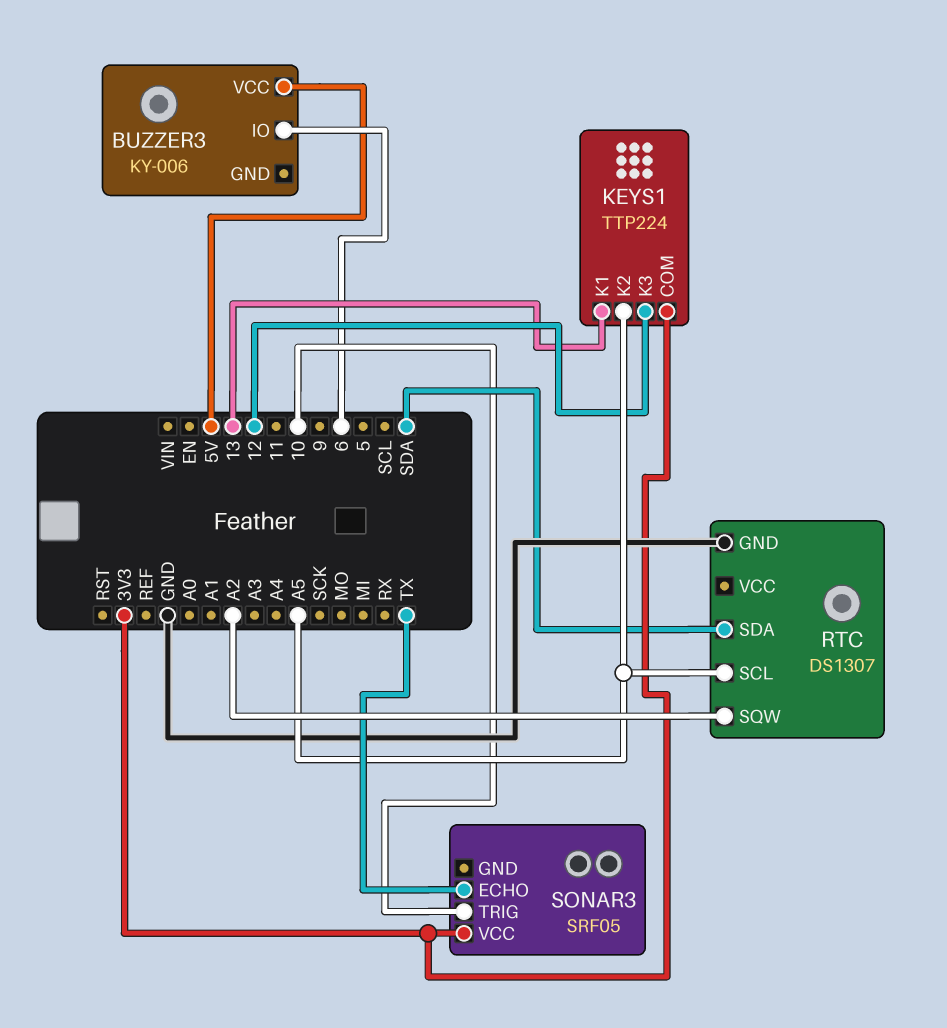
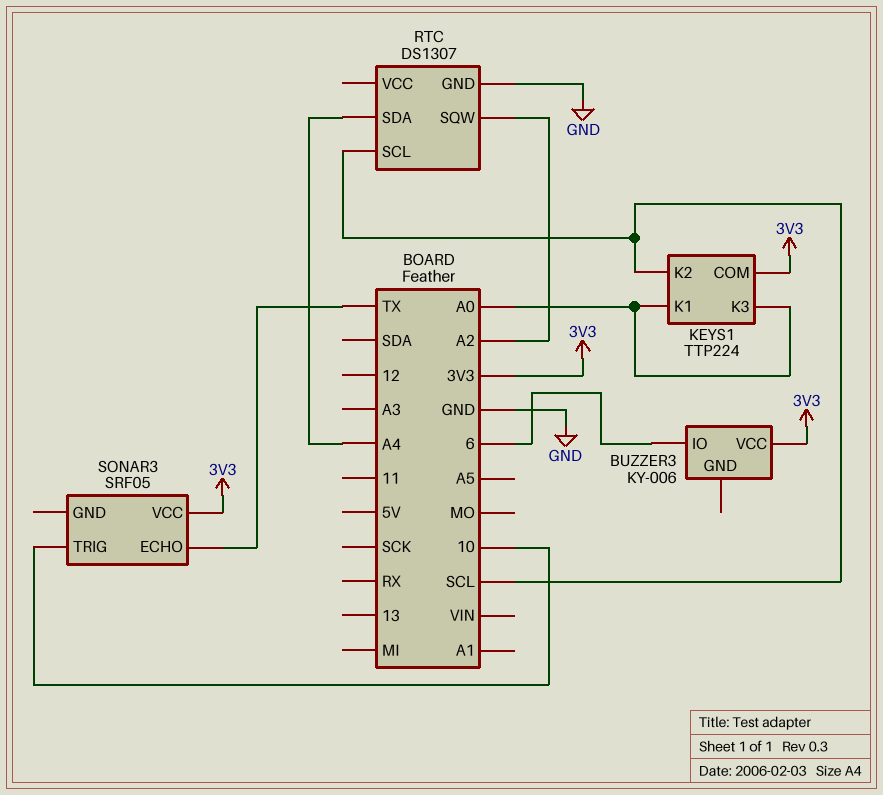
BUZZER3 pin VCC: 5V -> 3V3
KEYS1 pin K1: 13 -> A0
KEYS1 pin K2: A5 -> SCL
KEYS1 pin K3: 12 -> A0
RTC pin SCL: A5 -> SCL
RTC pin SDA: SDA -> A4

